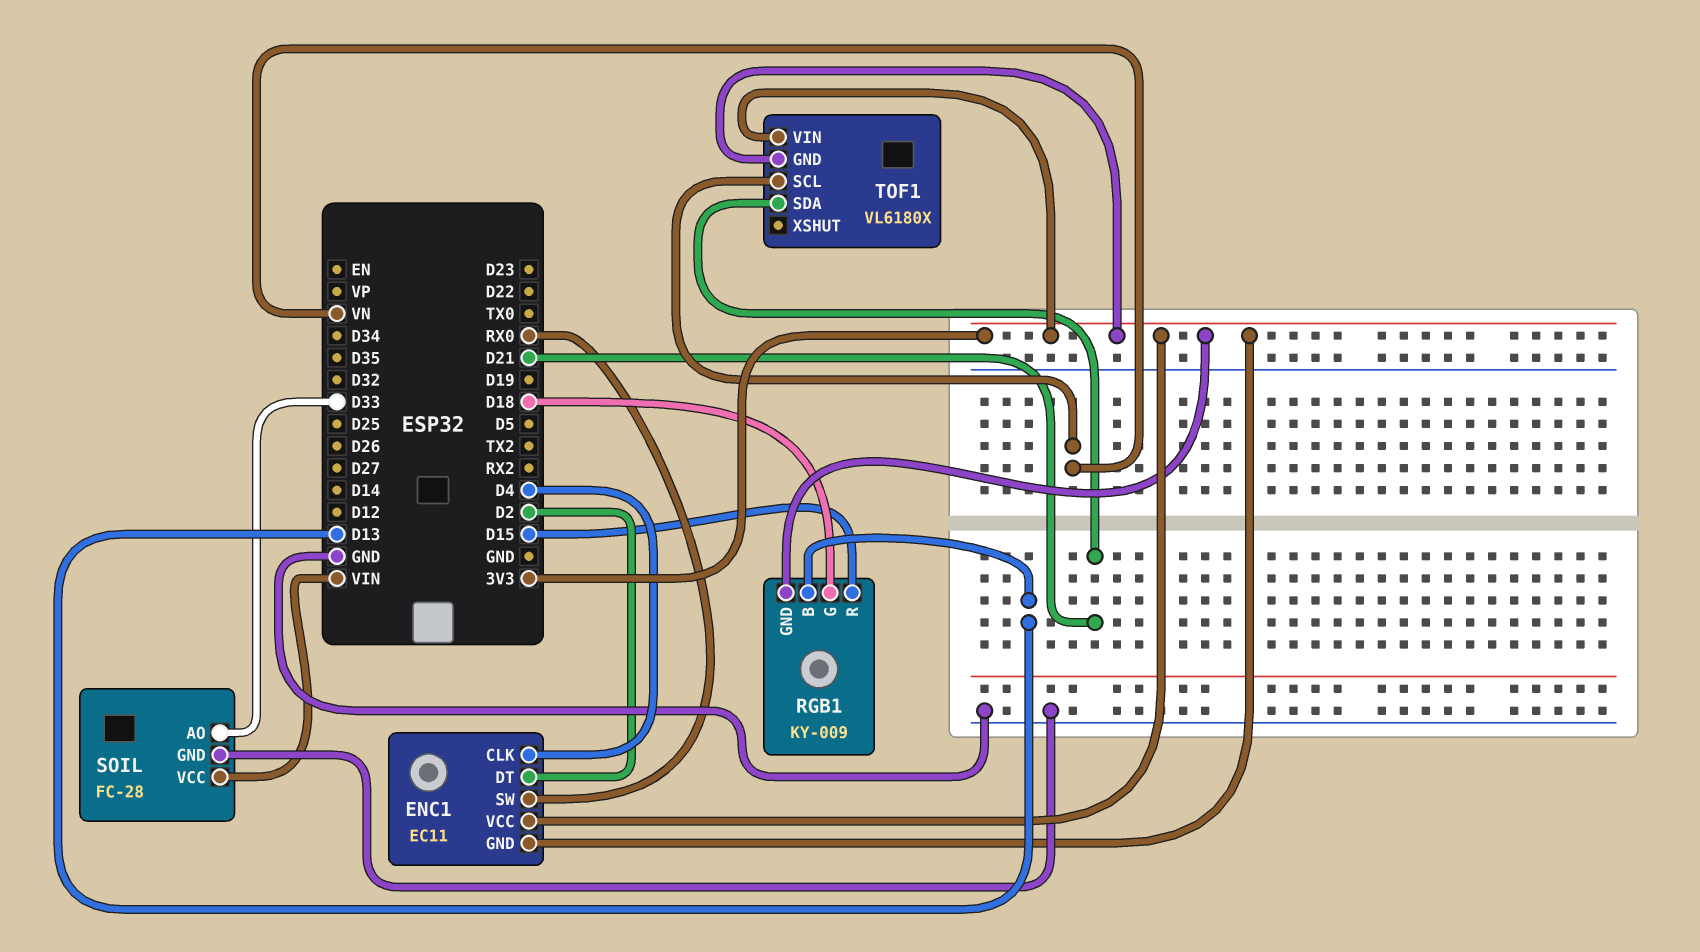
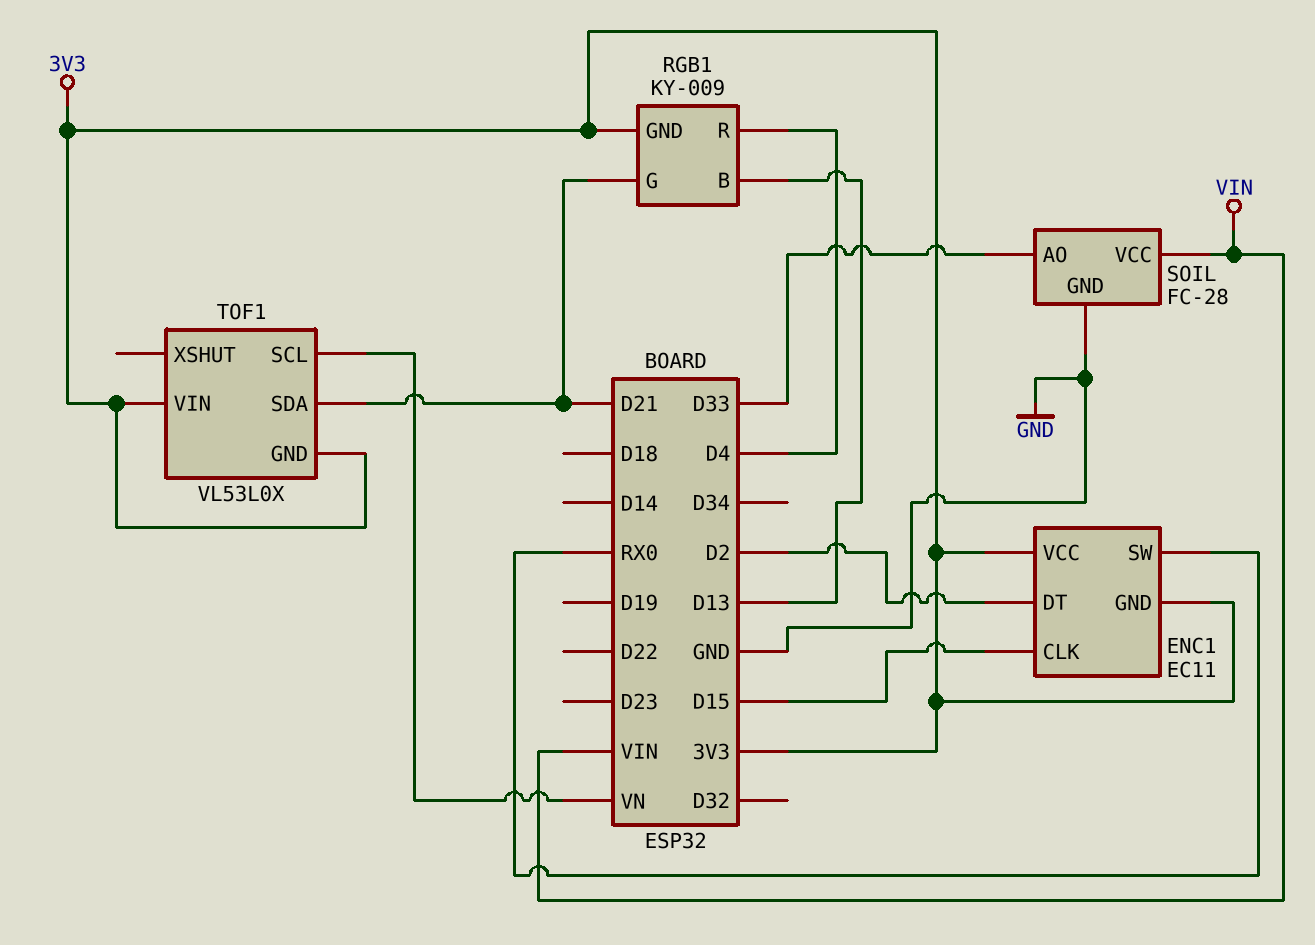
ENC1 pin CLK: D4 -> D15
RGB1 pin G: D18 -> D21
RGB1 pin R: D15 -> D4
TOF1: VL6180X -> VL53L0X

